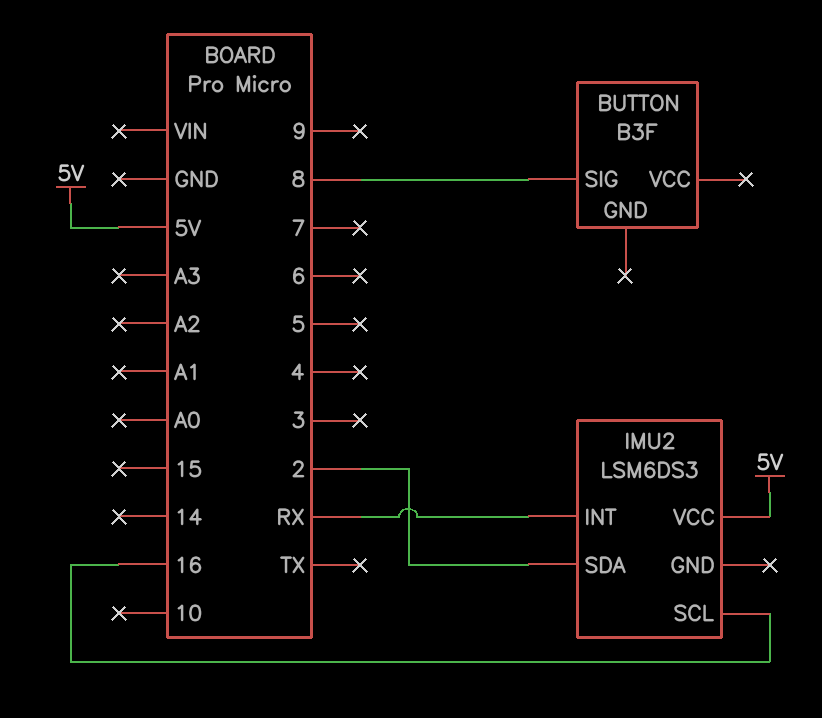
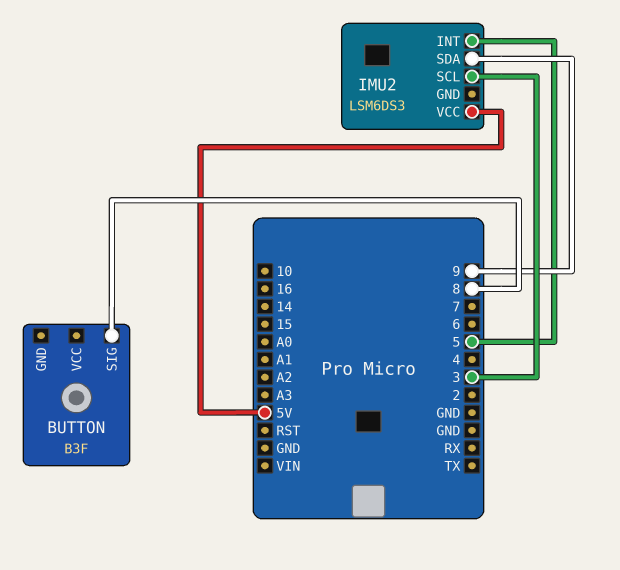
IMU2 pin INT: RX -> 5
IMU2 pin SCL: 16 -> 3
IMU2 pin SDA: 2 -> 9

